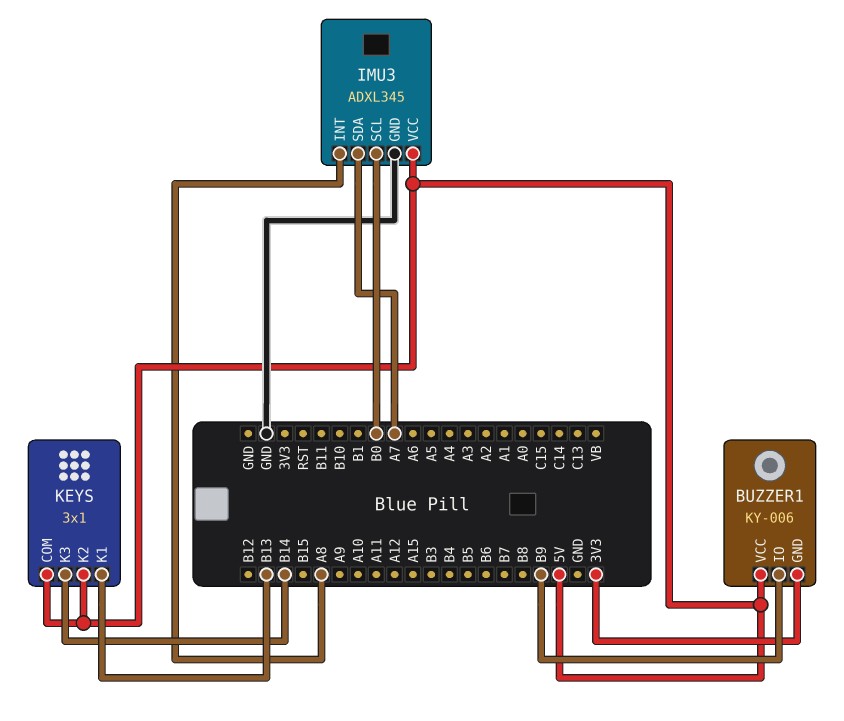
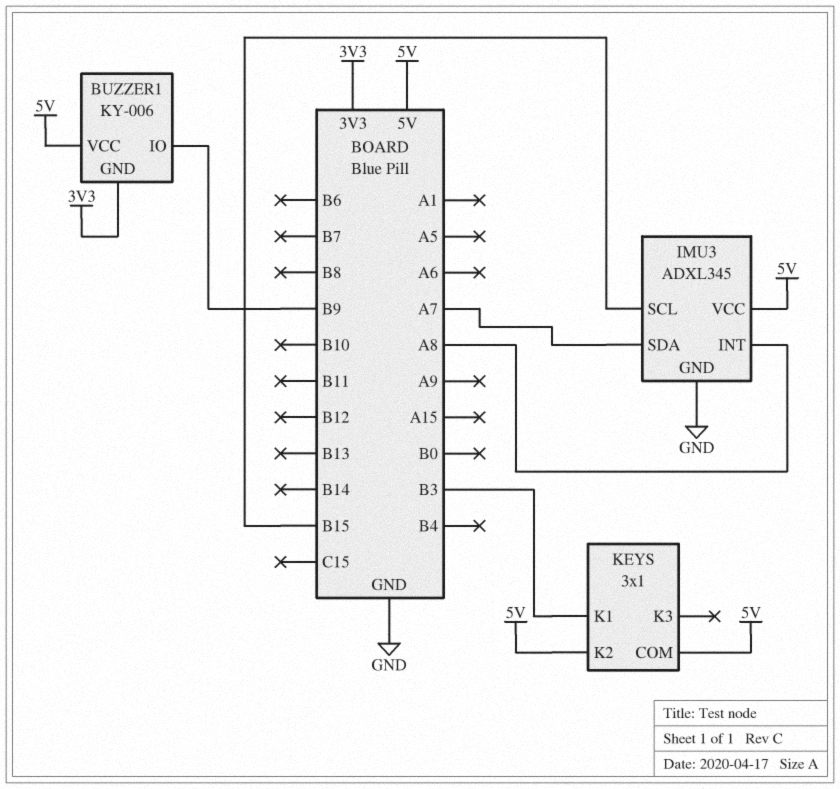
IMU3 pin SCL: B0 -> B15
KEYS pin K1: B13 -> B3
KEYS pin K3: B14 -> none

